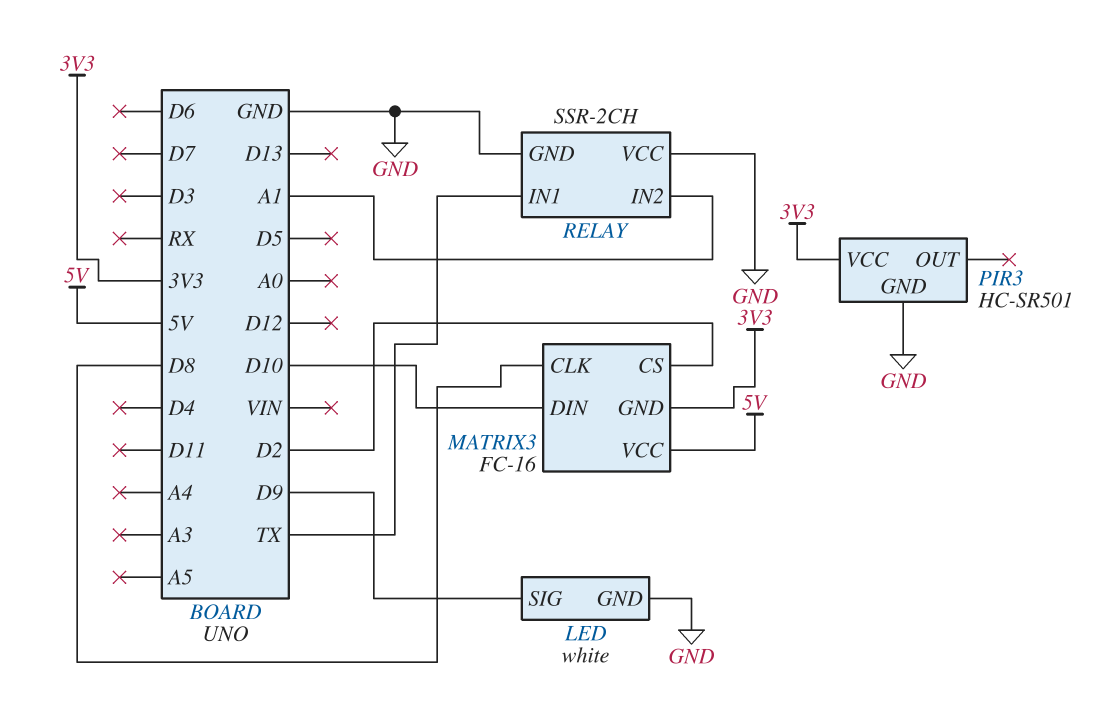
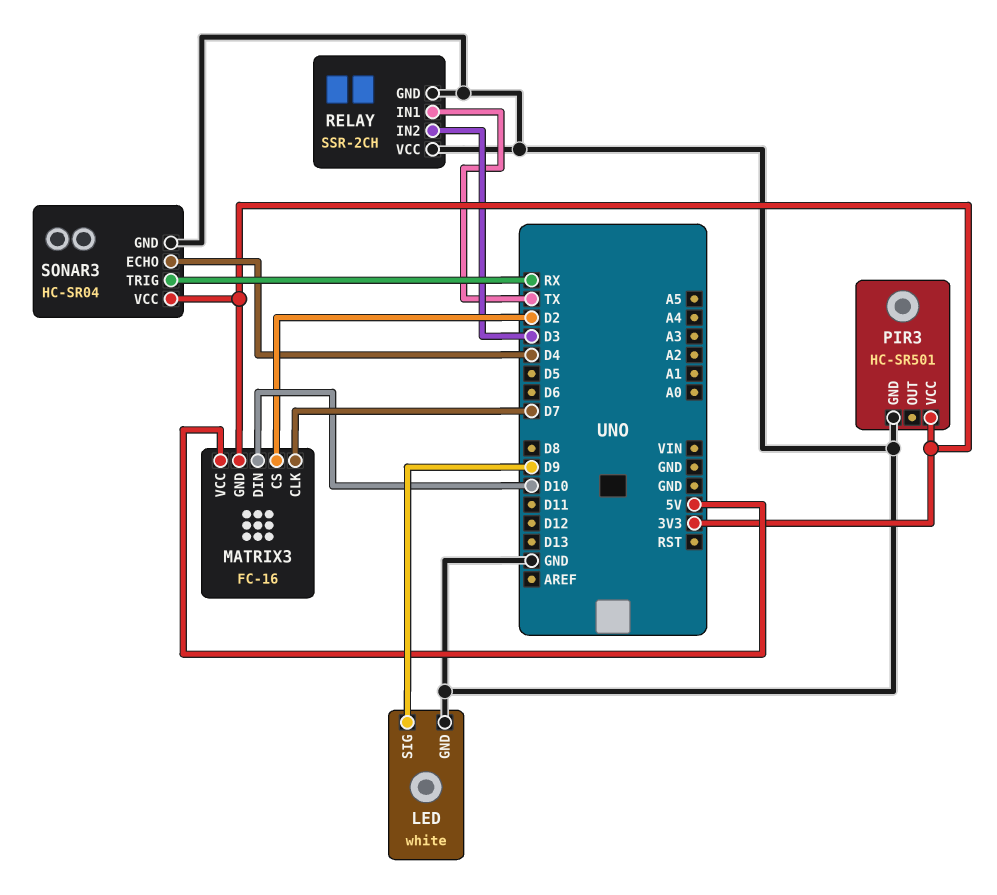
MATRIX3 pin CLK: D8 -> D7
RELAY pin IN2: A1 -> D3
SONAR3: none -> HC-SR04
SONAR3 pin ECHO: none -> D4
SONAR3 pin GND: none -> GND
SONAR3 pin TRIG: none -> RX
SONAR3 pin VCC: none -> 3V3

